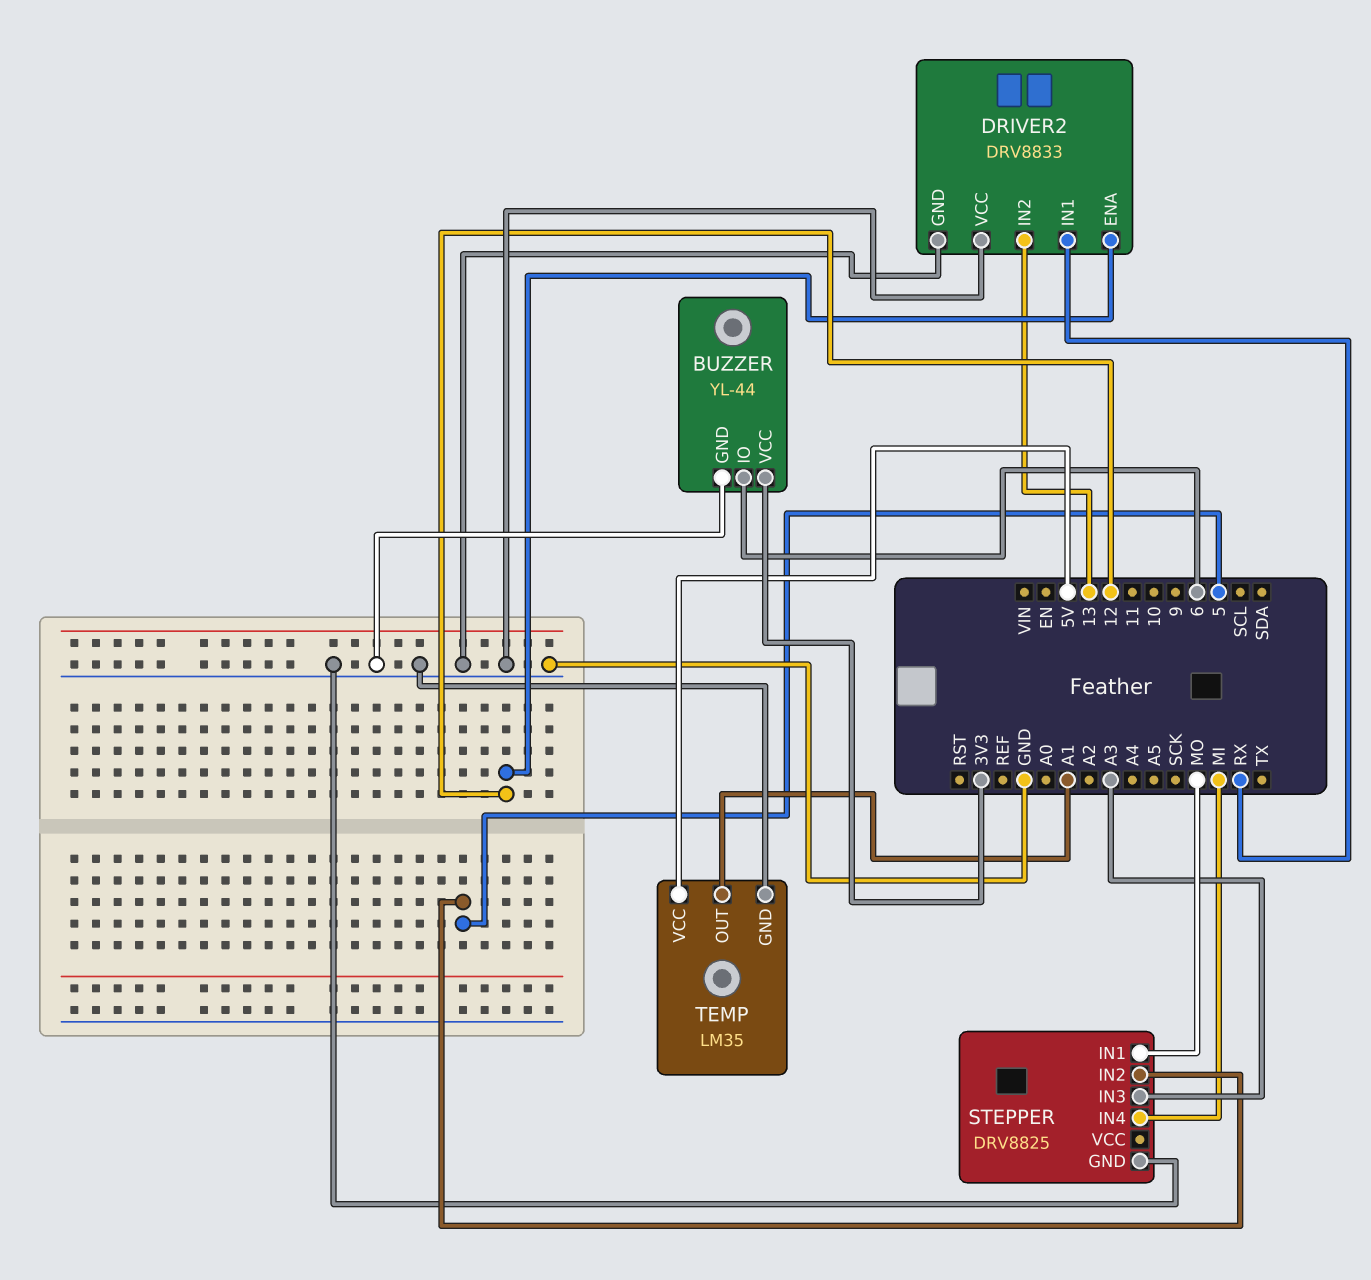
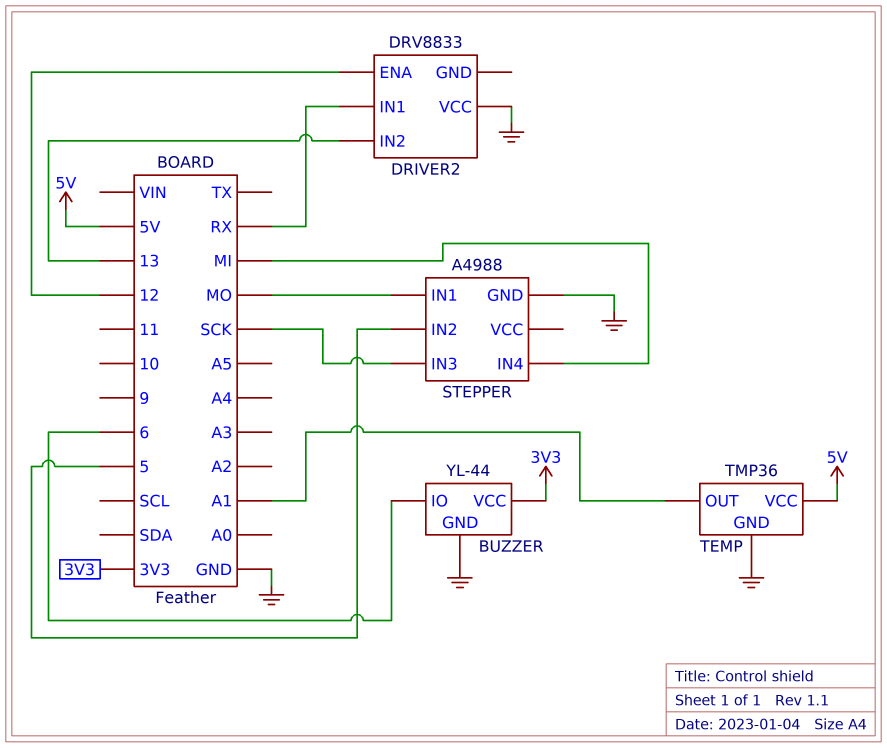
DRIVER2 pin GND: GND -> none
STEPPER: DRV8825 -> A4988
STEPPER pin IN3: A3 -> SCK
TEMP: LM35 -> TMP36

